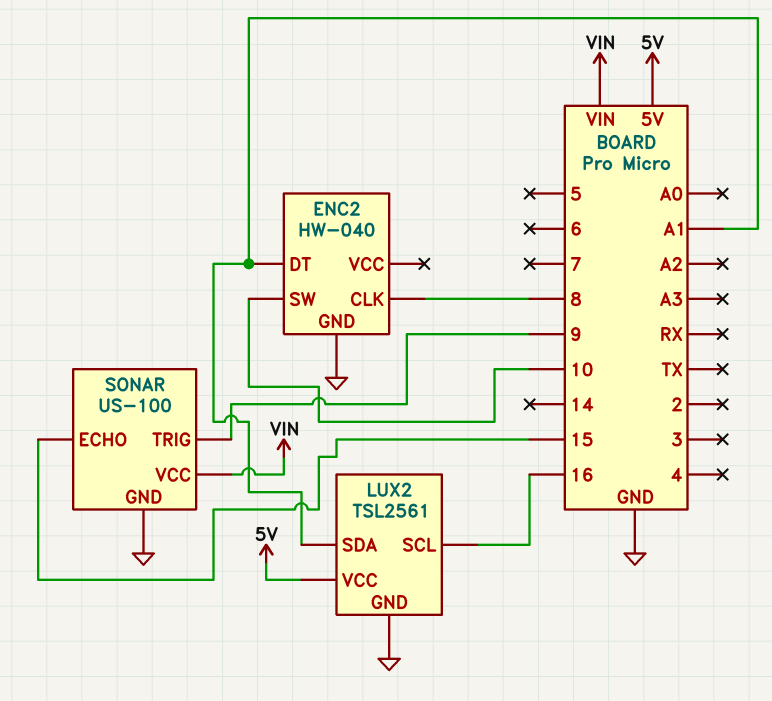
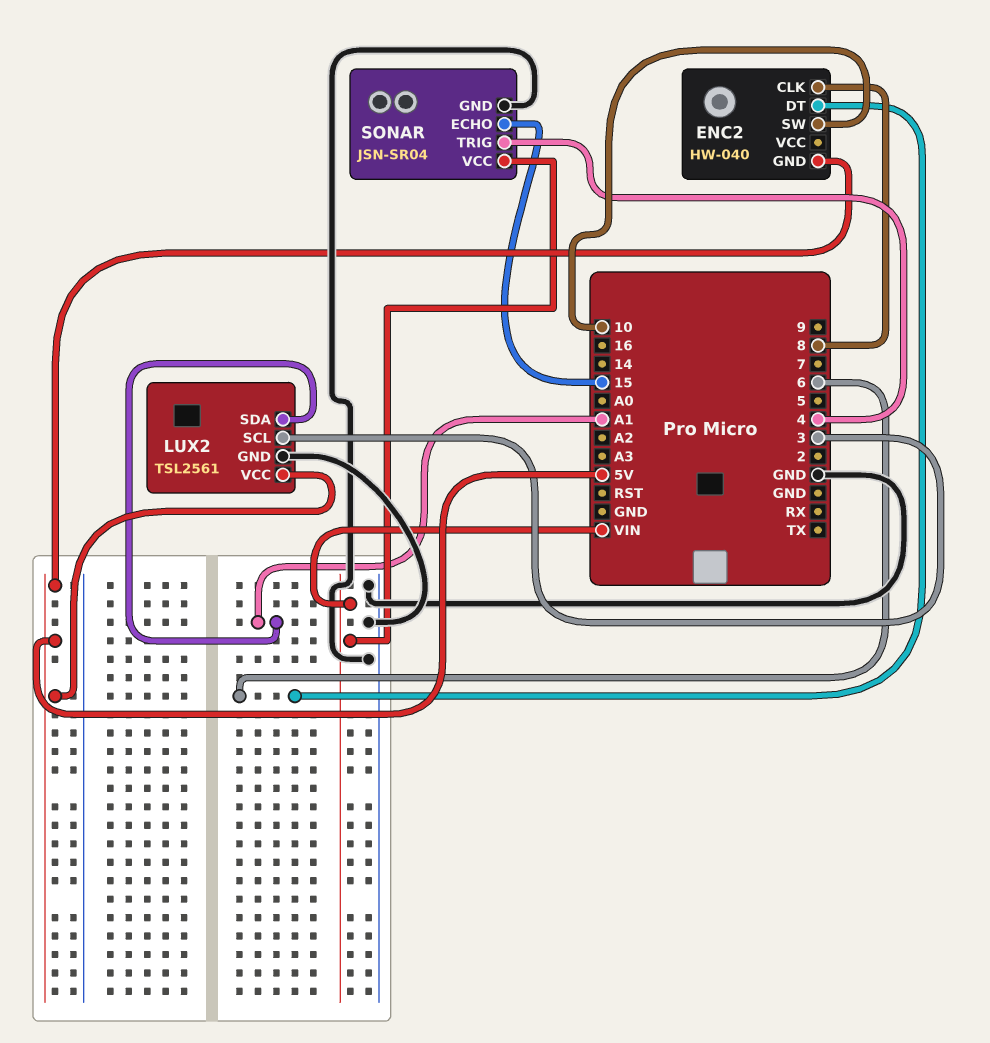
ENC2 pin DT: A1 -> 6
ENC2 pin GND: GND -> 5V
LUX2 pin SCL: 16 -> 3
SONAR: US-100 -> JSN-SR04
SONAR pin TRIG: 9 -> 4

